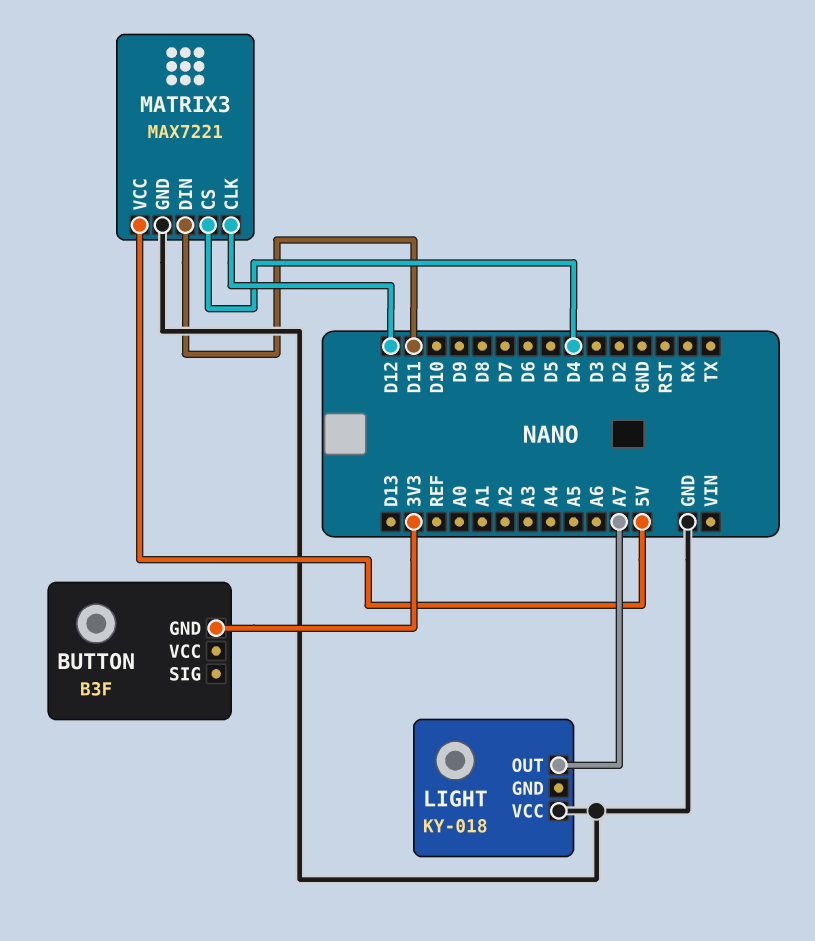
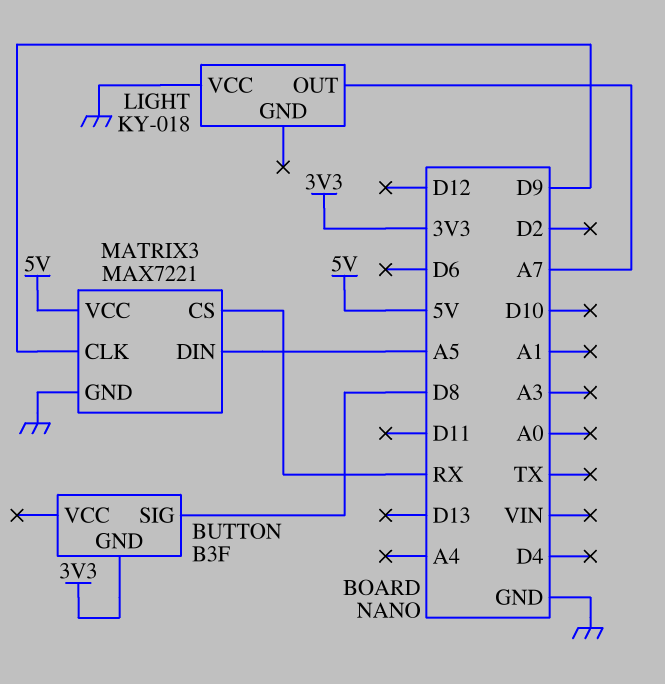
BUTTON pin SIG: none -> D8
MATRIX3 pin CLK: D12 -> D9
MATRIX3 pin CS: D4 -> RX
MATRIX3 pin DIN: D11 -> A5

